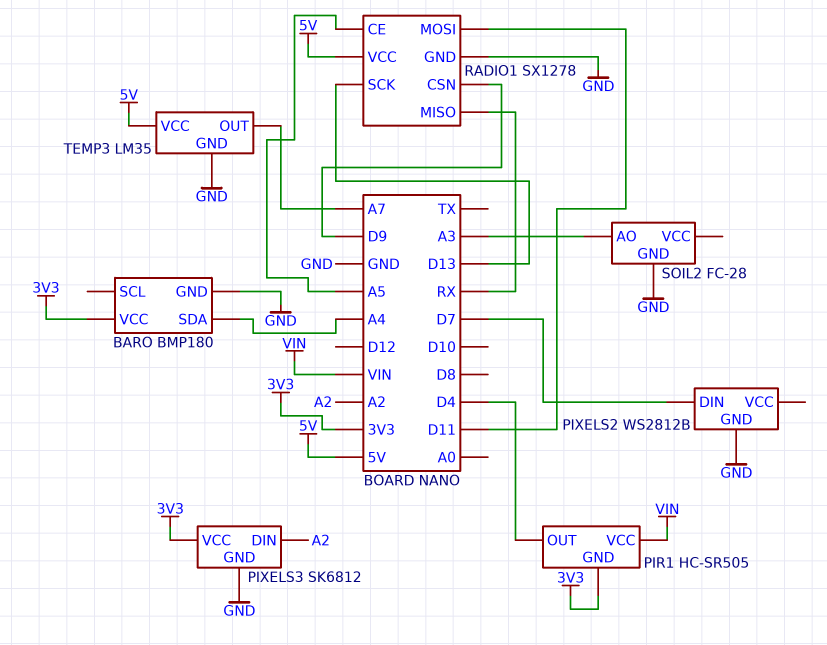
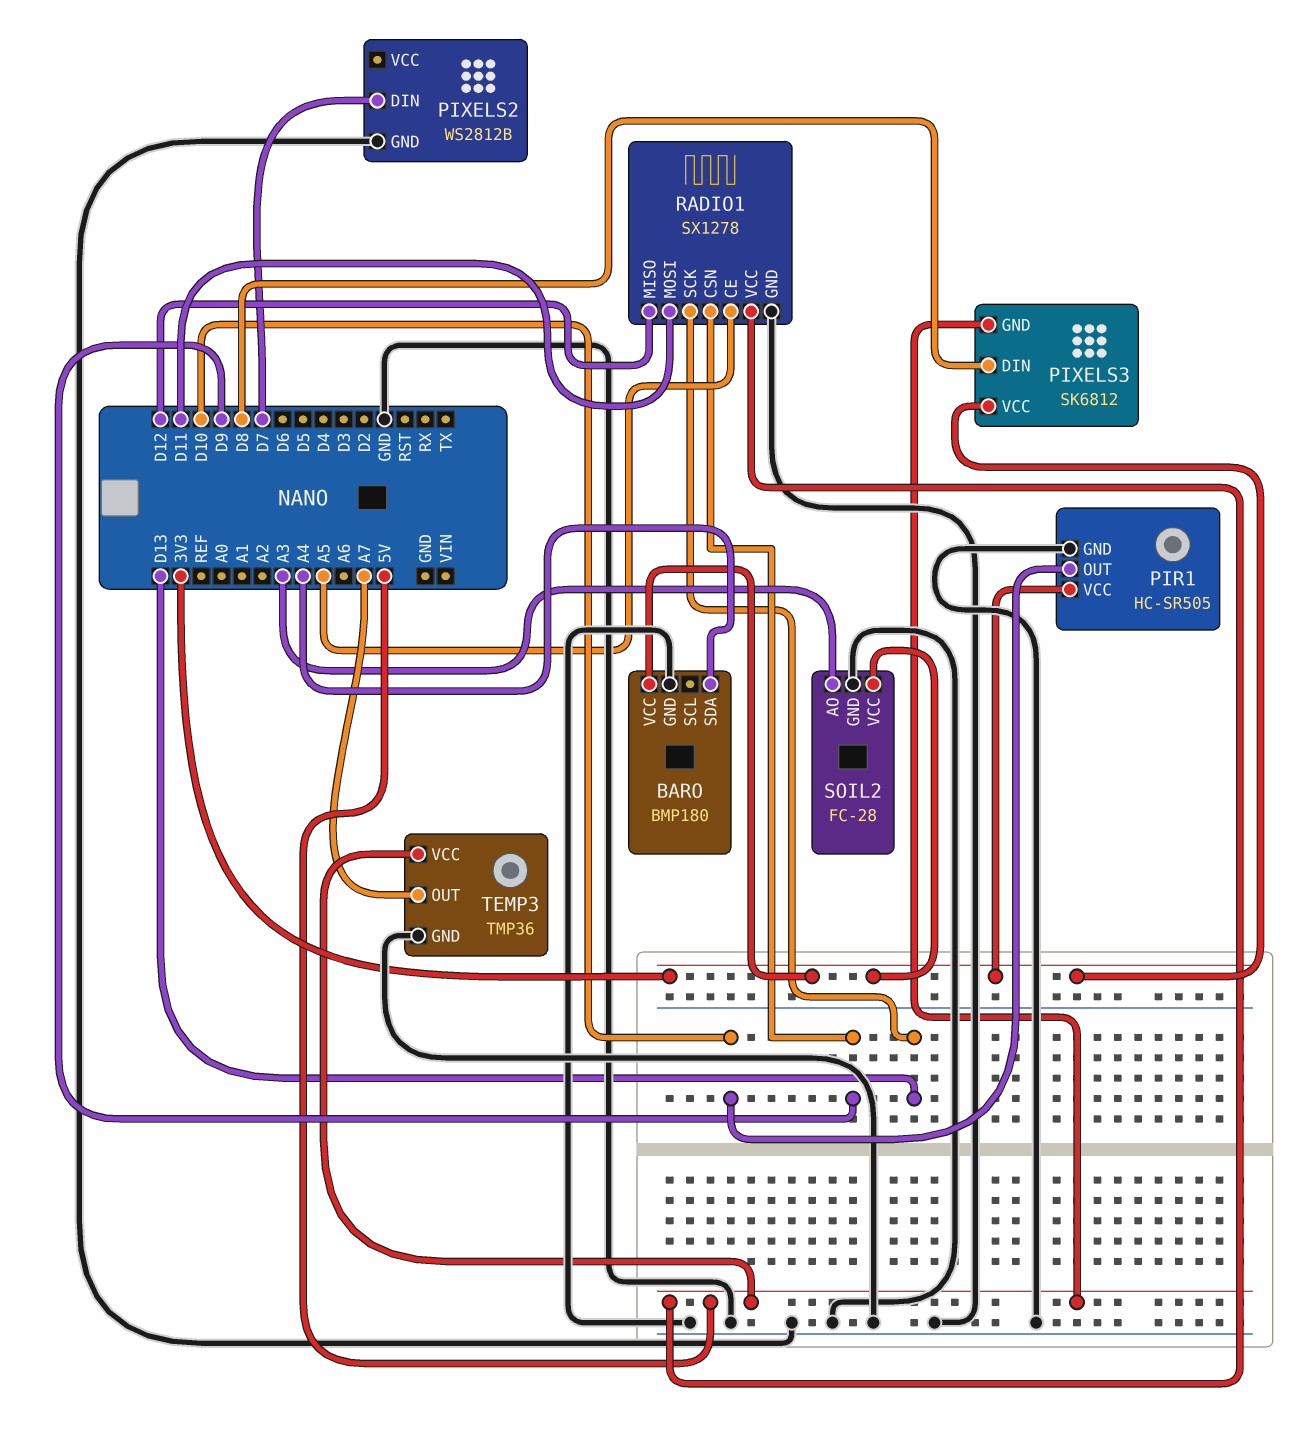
PIR1 pin GND: 3V3 -> GND
PIR1 pin OUT: D4 -> D10
PIR1 pin VCC: VIN -> 3V3
PIXELS3 pin DIN: A2 -> D8
PIXELS3 pin GND: GND -> 5V
RADIO1 pin MISO: RX -> D12
SOIL2 pin VCC: none -> 3V3
TEMP3: LM35 -> TMP36

